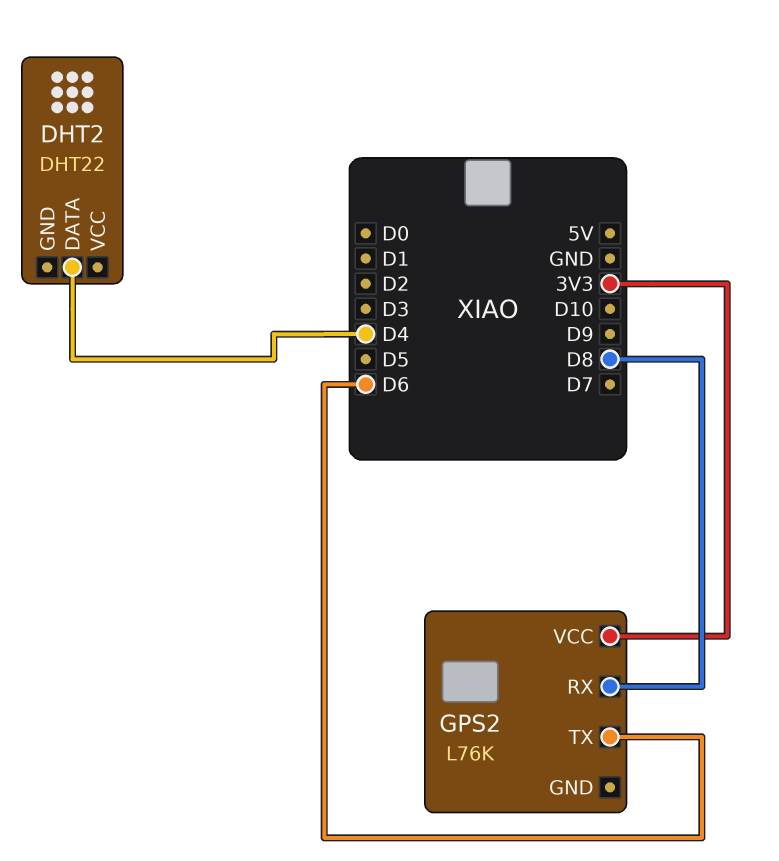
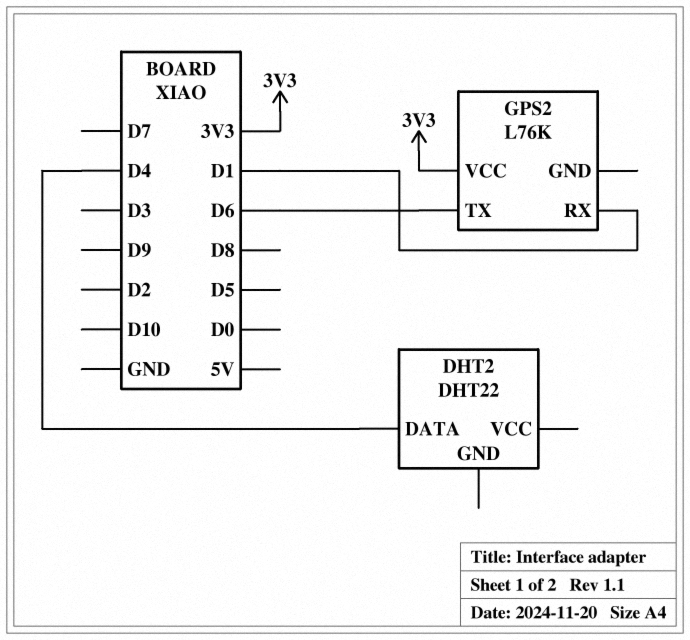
GPS2 pin RX: D8 -> D1

